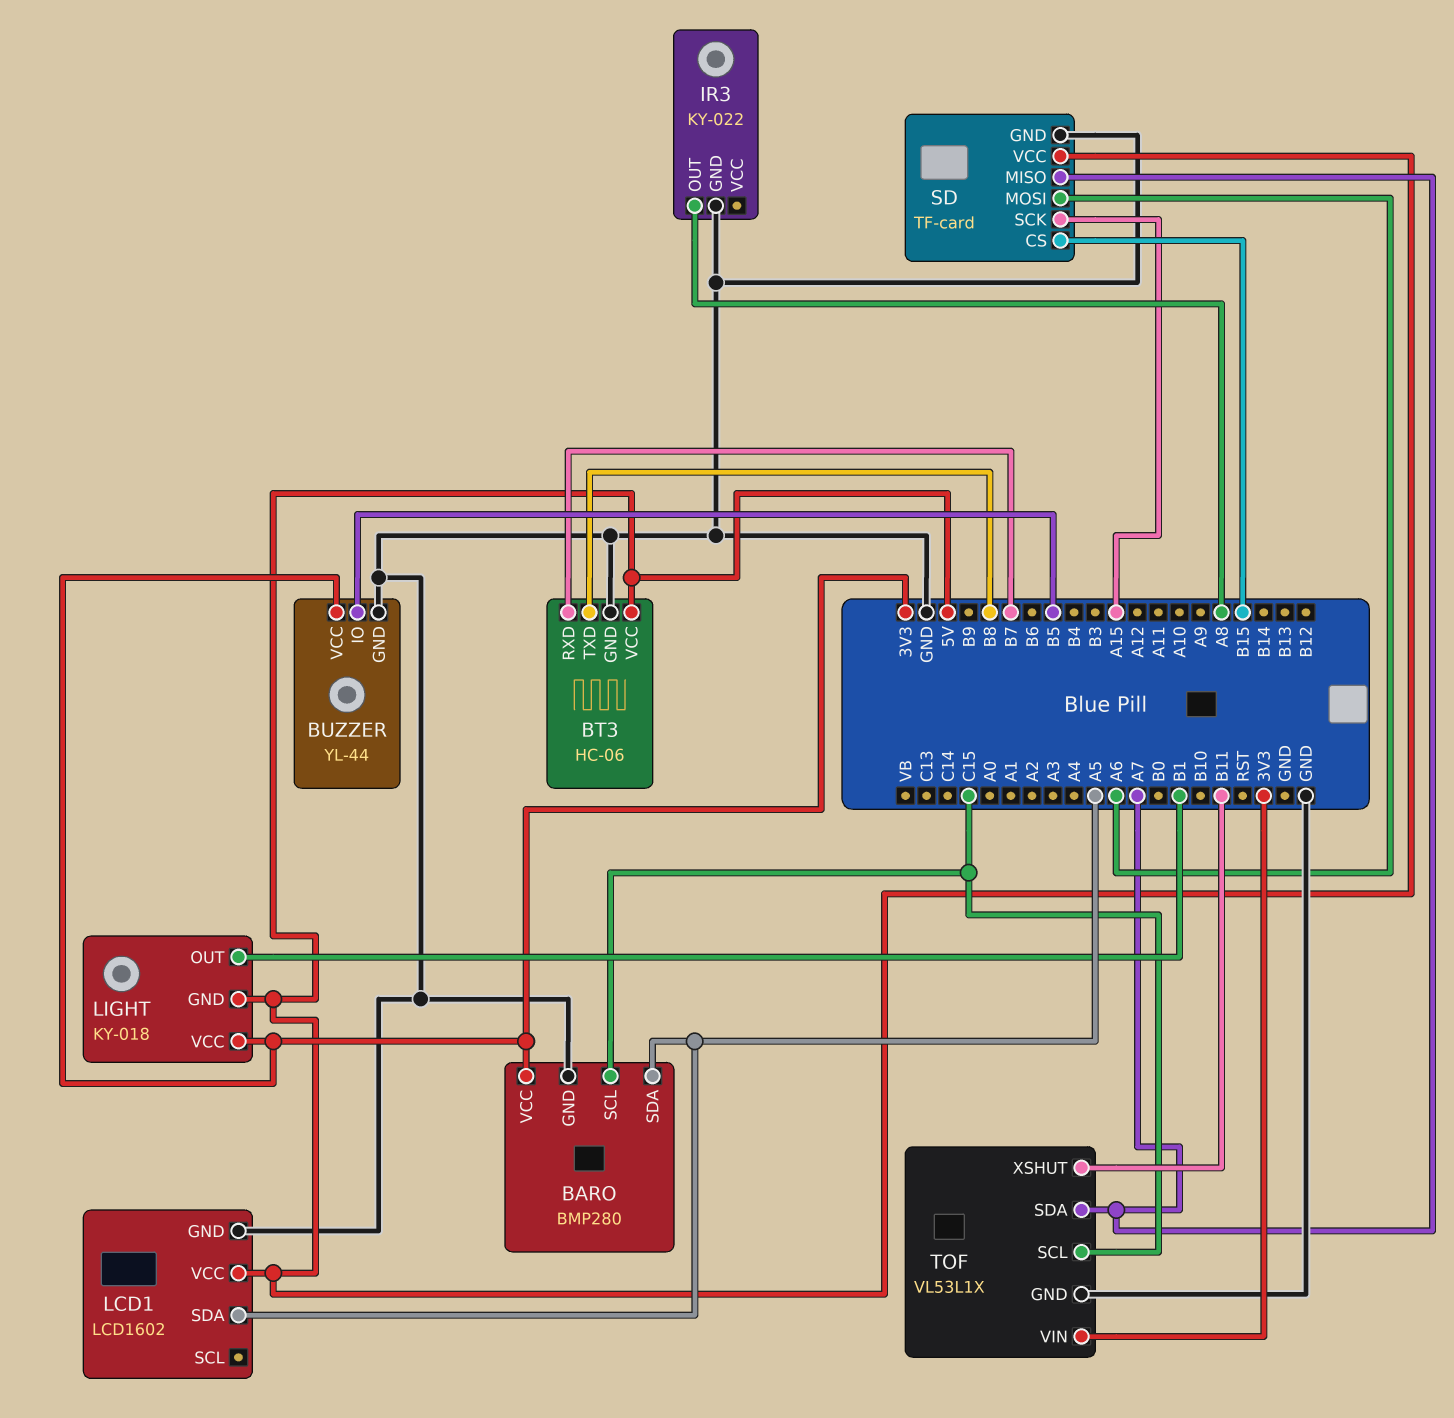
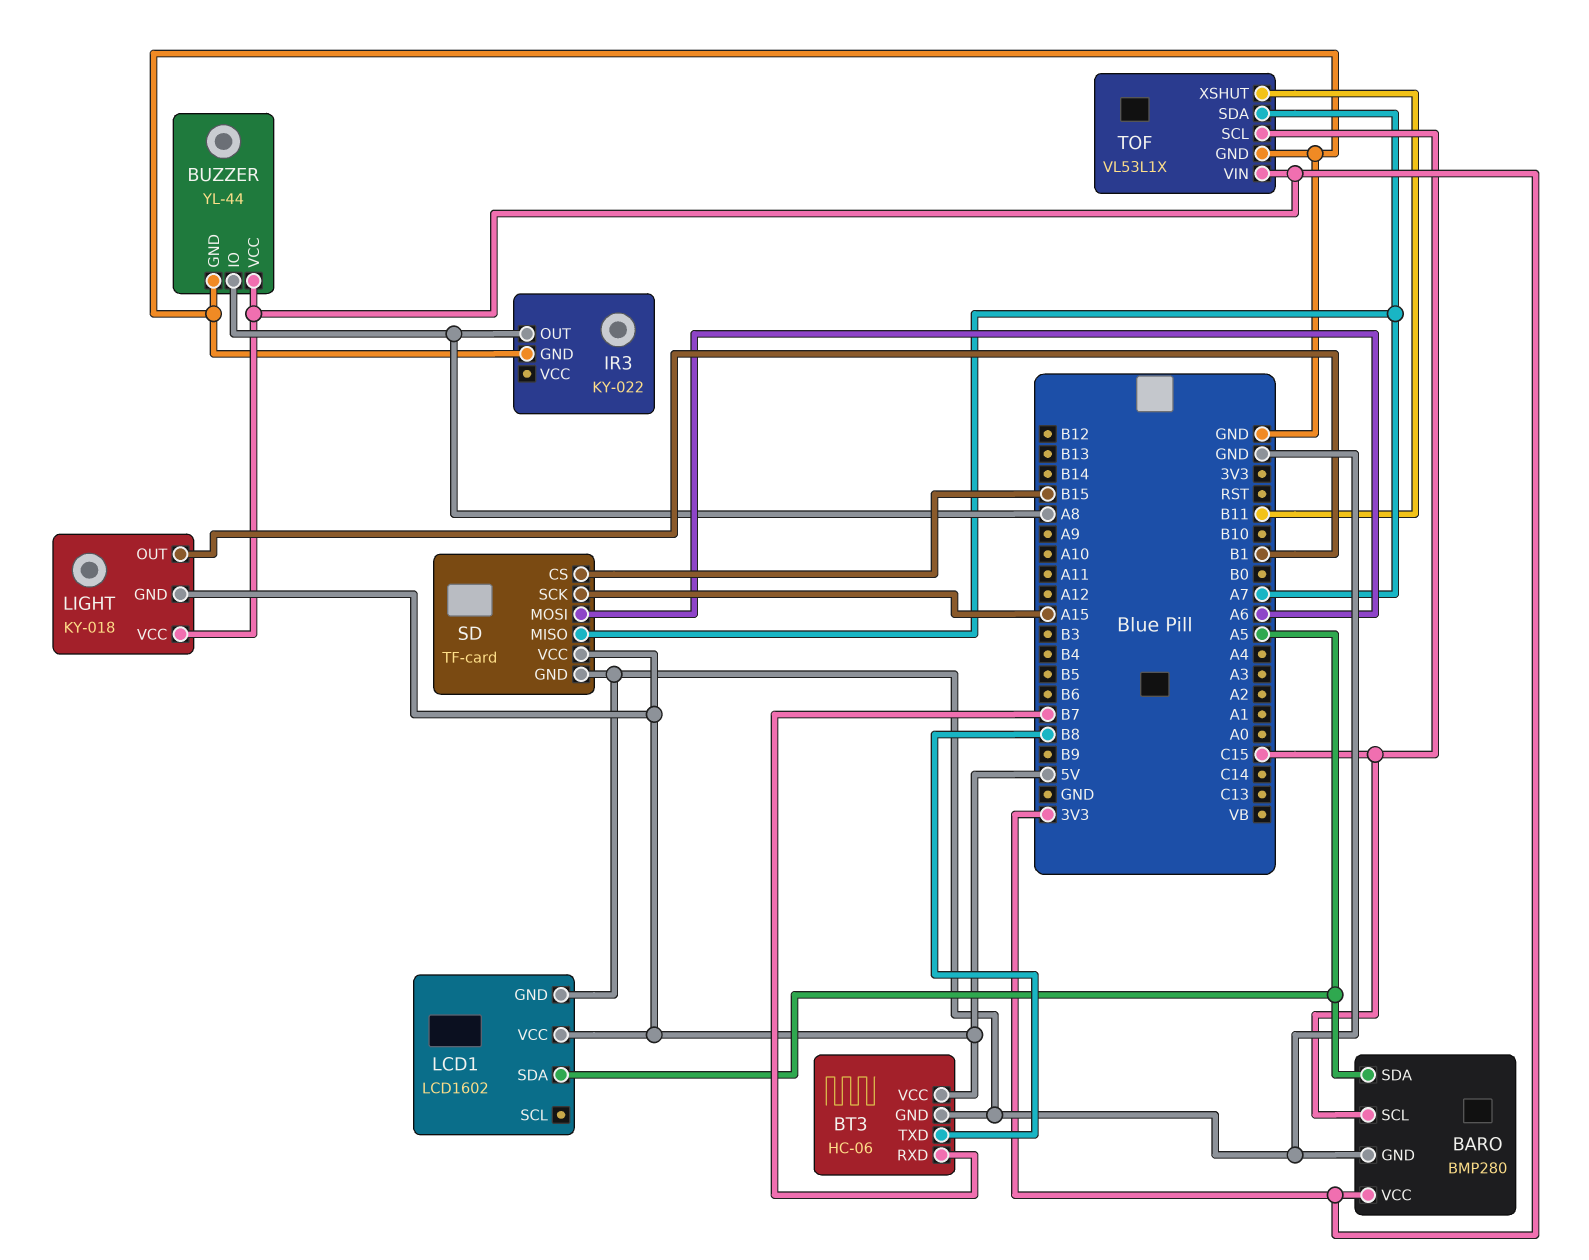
BUZZER pin IO: B5 -> A8

